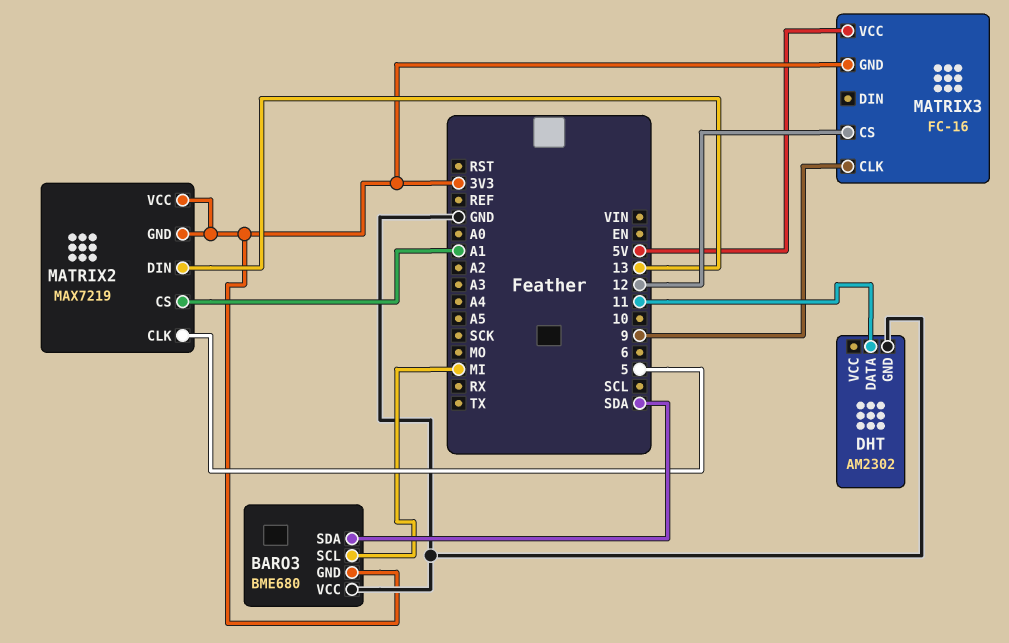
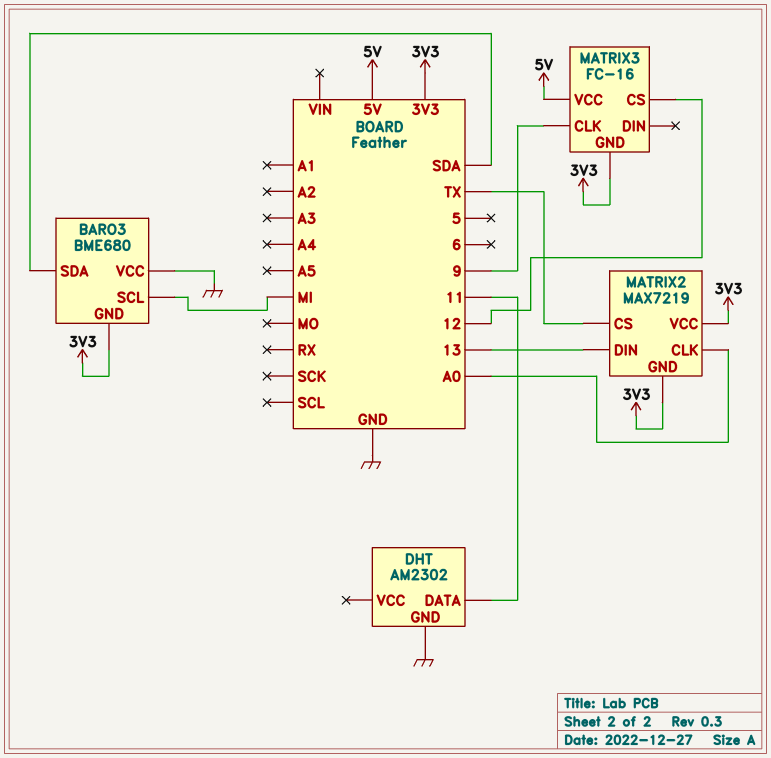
MATRIX2 pin CLK: 5 -> A0
MATRIX2 pin CS: A1 -> TX

